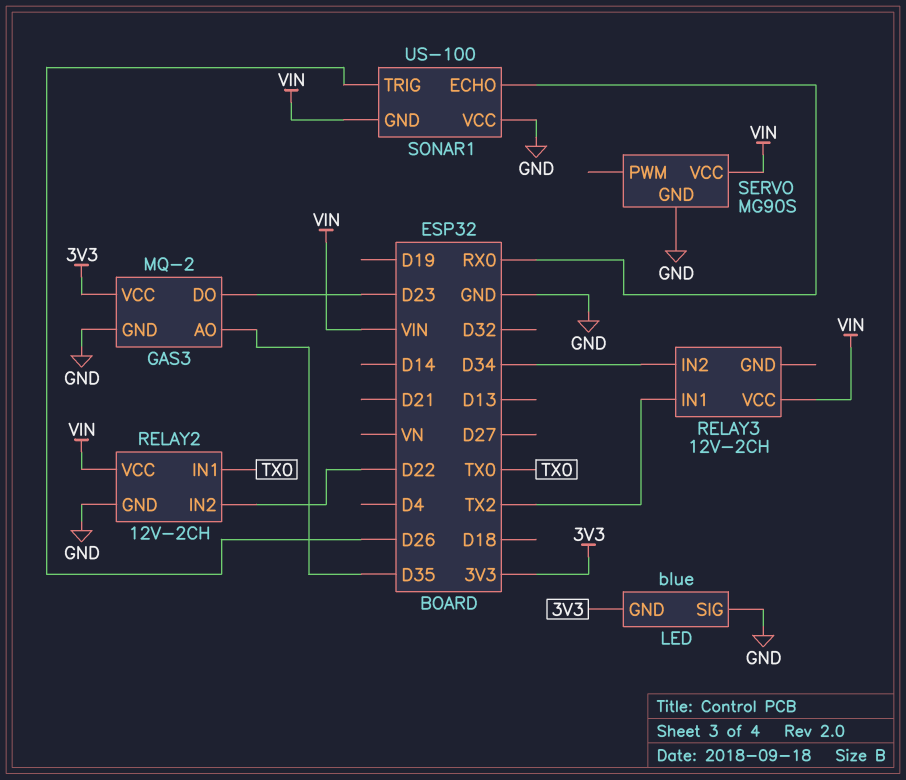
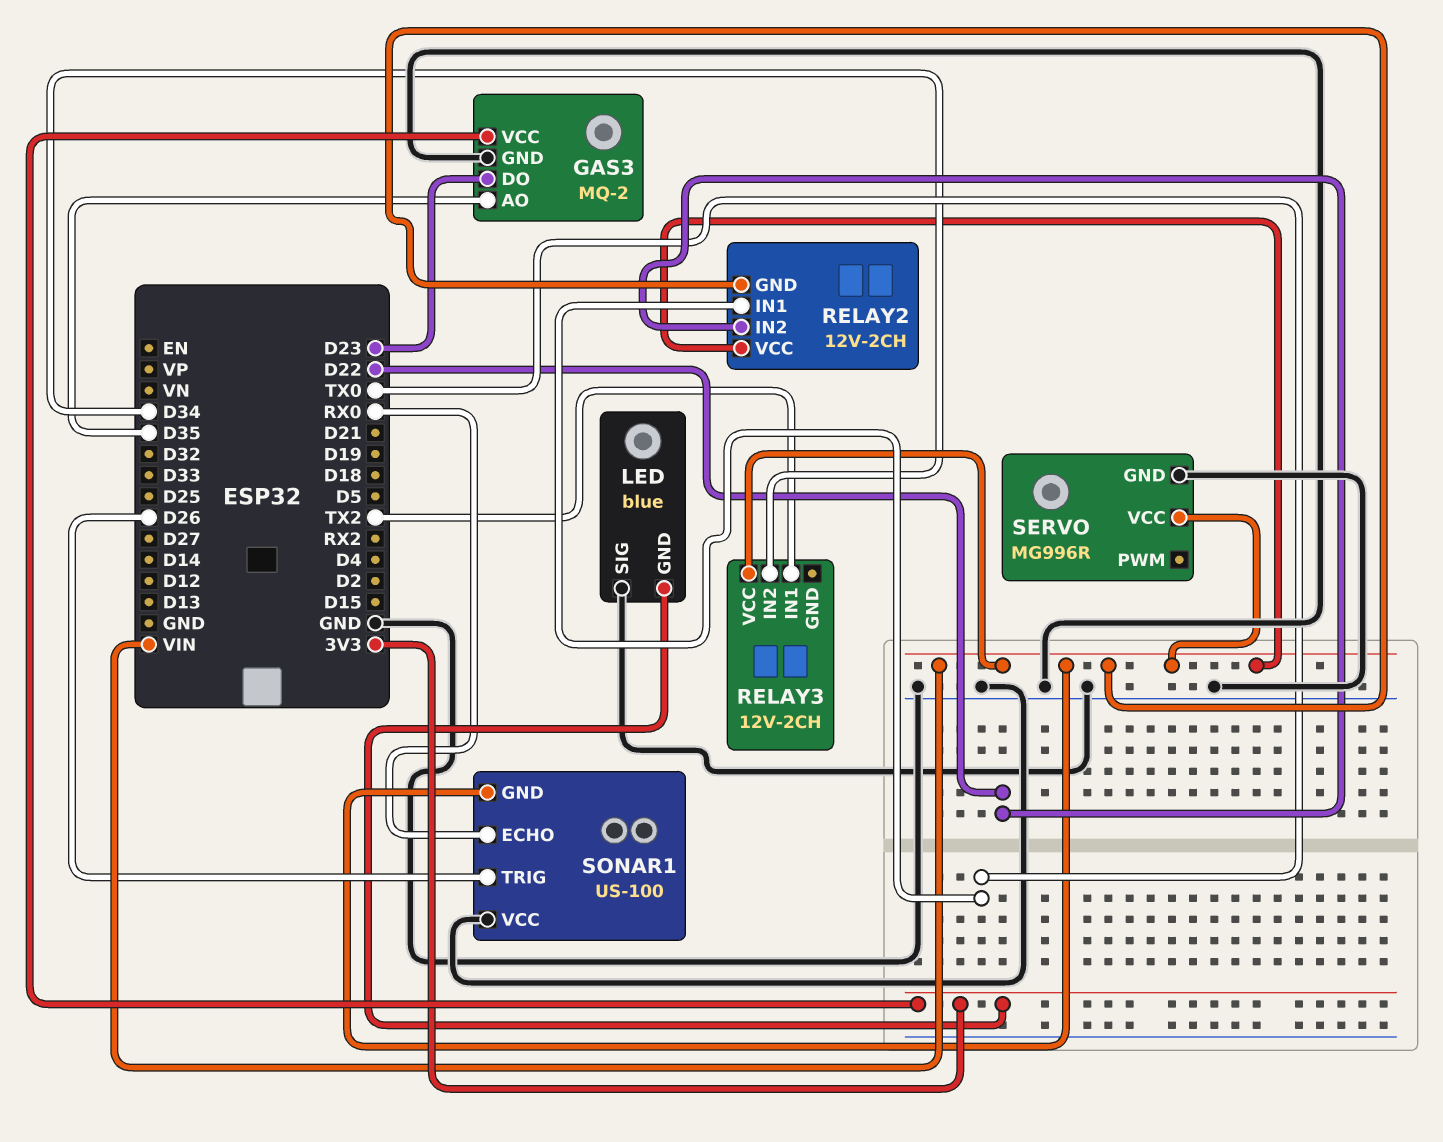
RELAY2 pin GND: GND -> VIN
SERVO: MG90S -> MG996R

